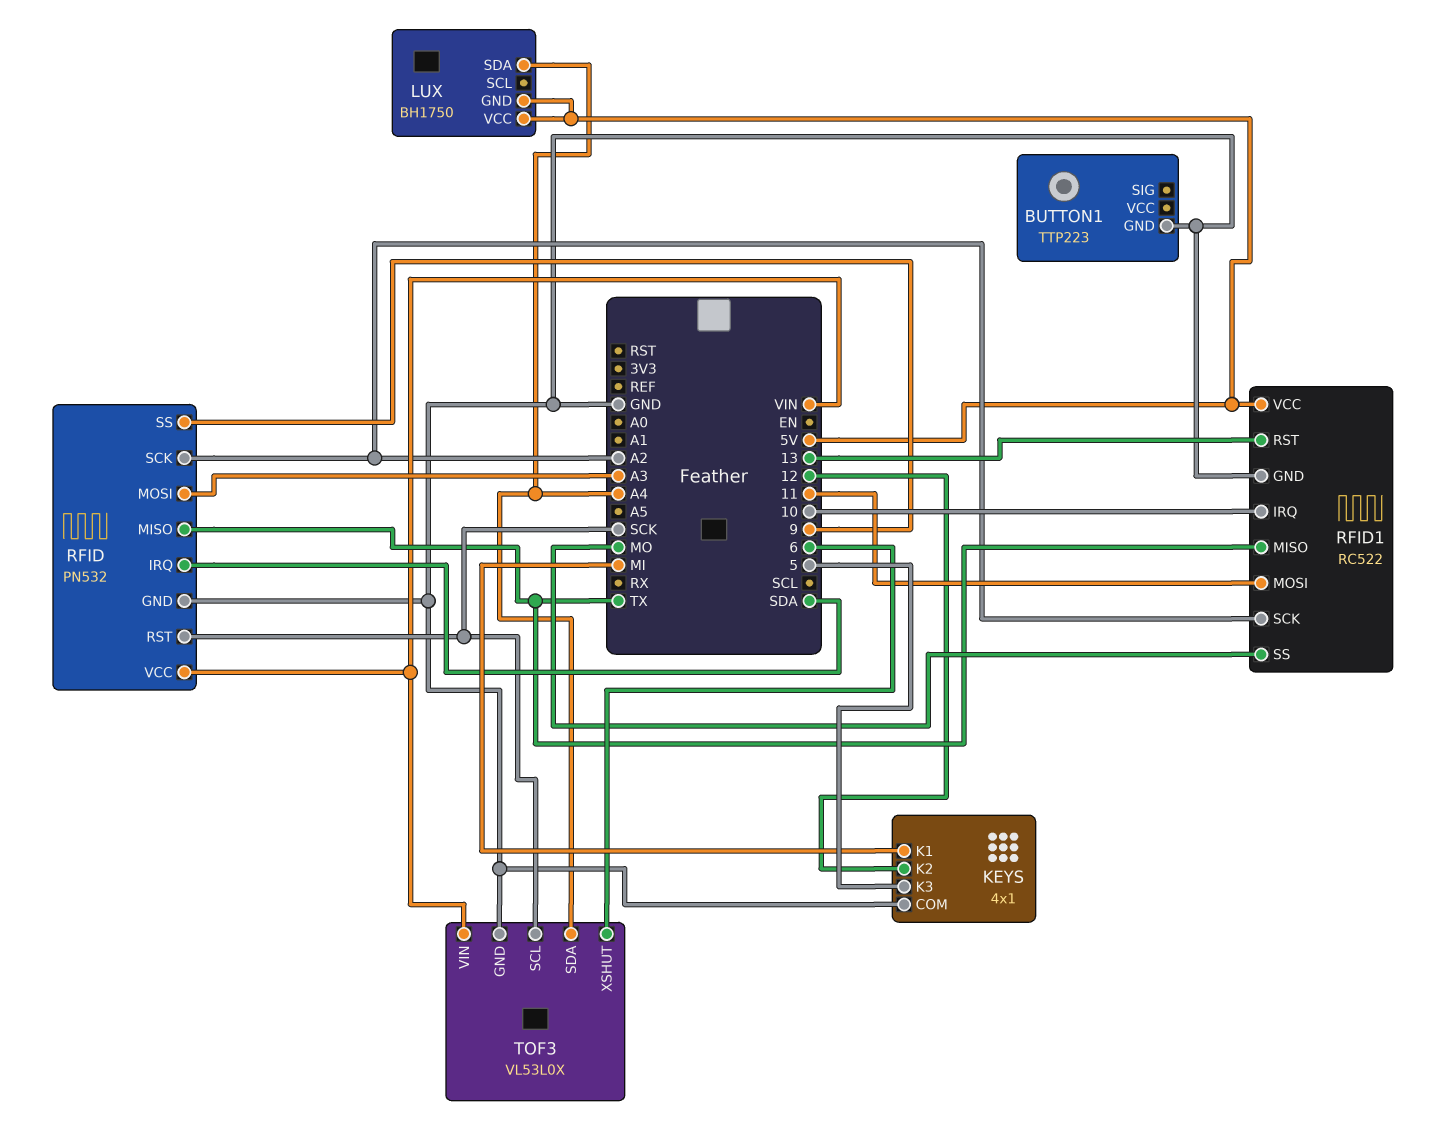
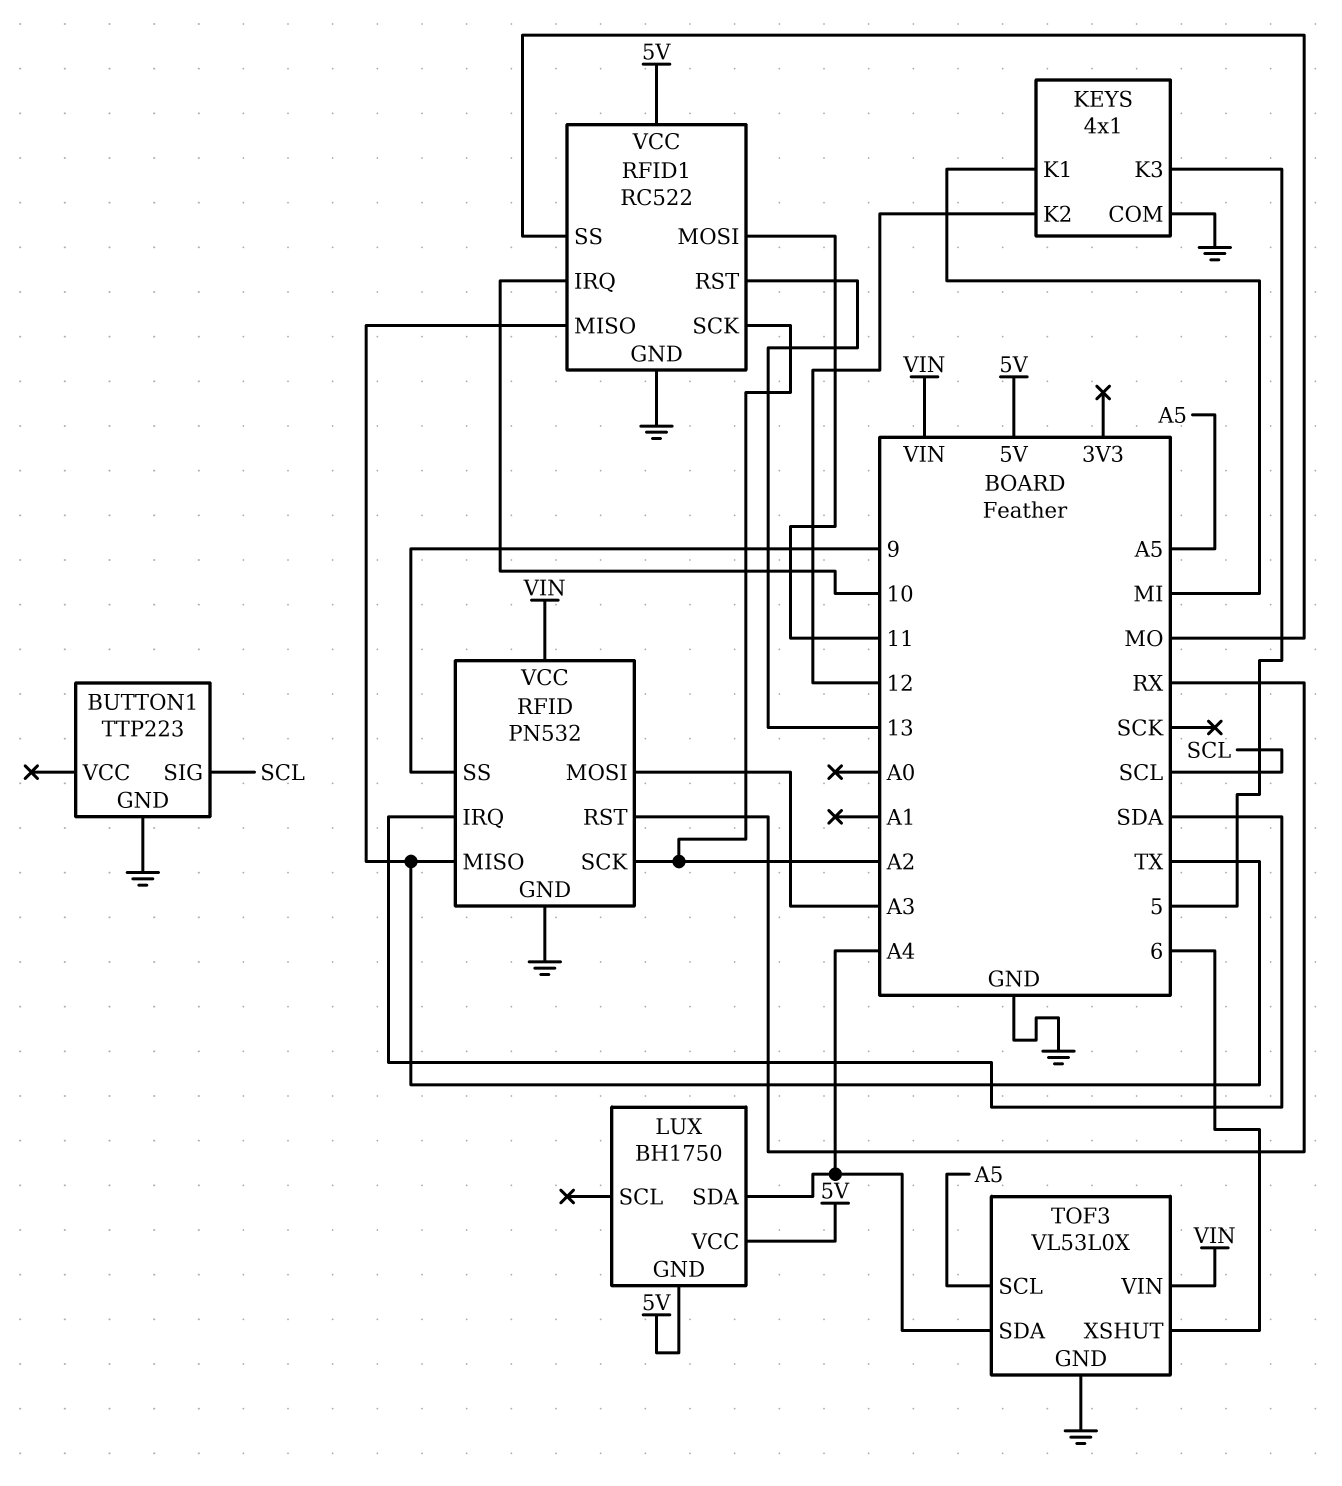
BUTTON1 pin SIG: none -> SCL
RFID pin RST: SCK -> RX
TOF3 pin SCL: SCK -> A5

